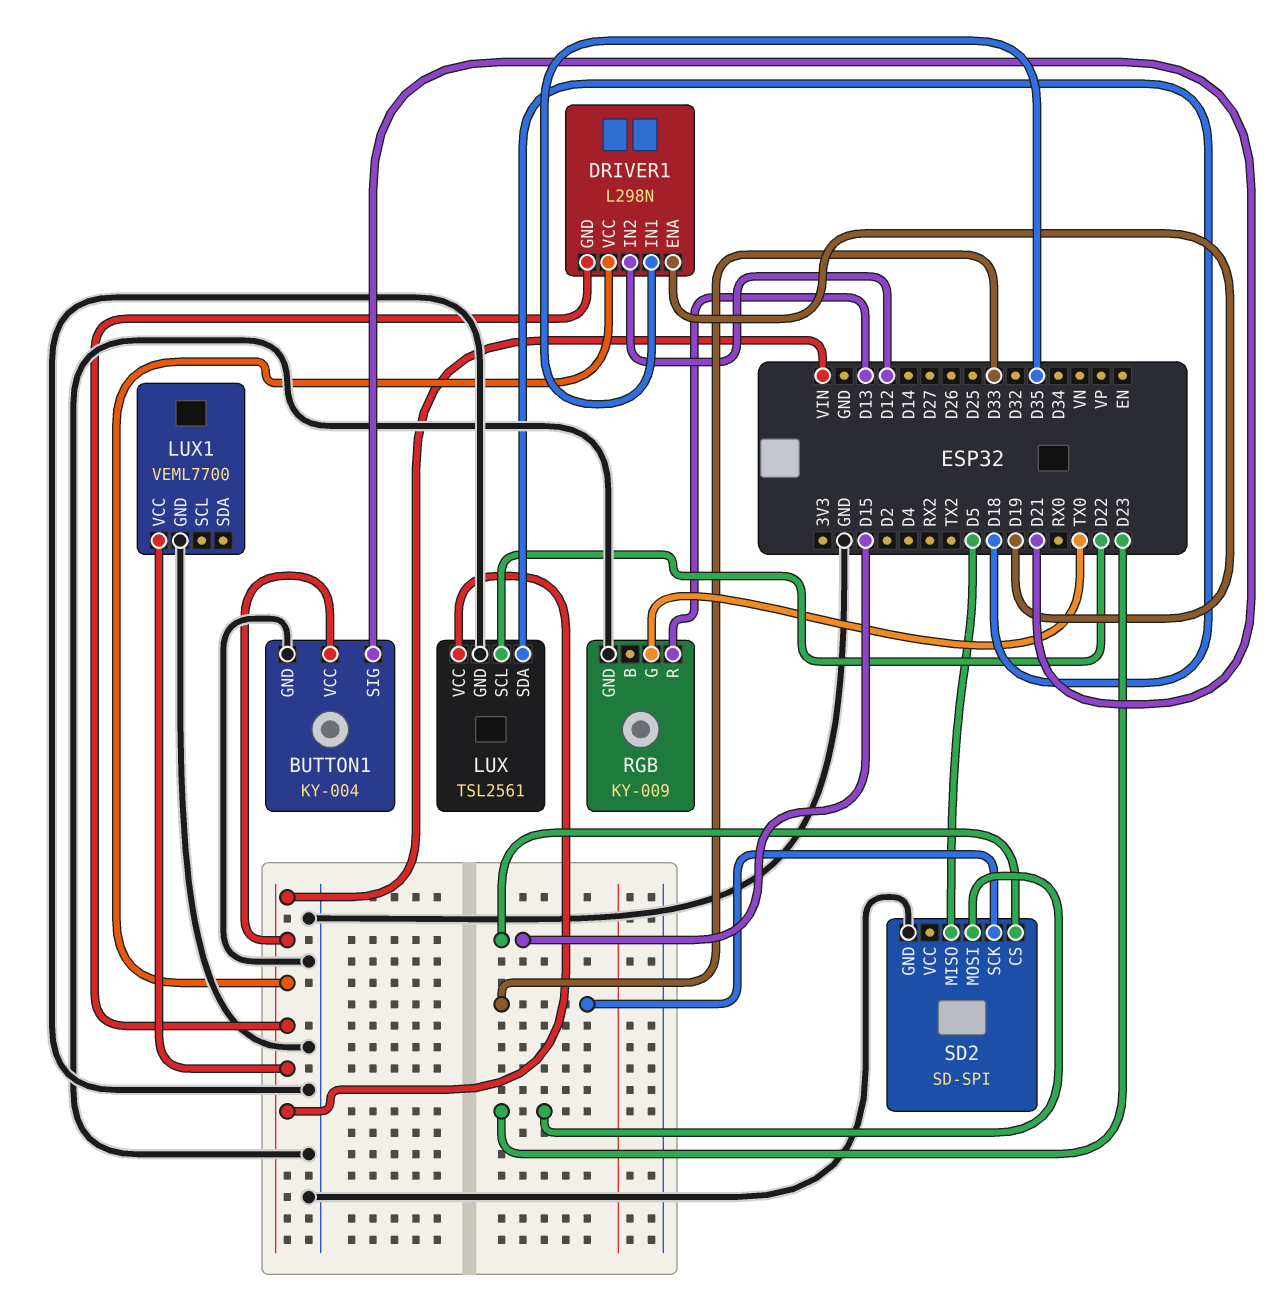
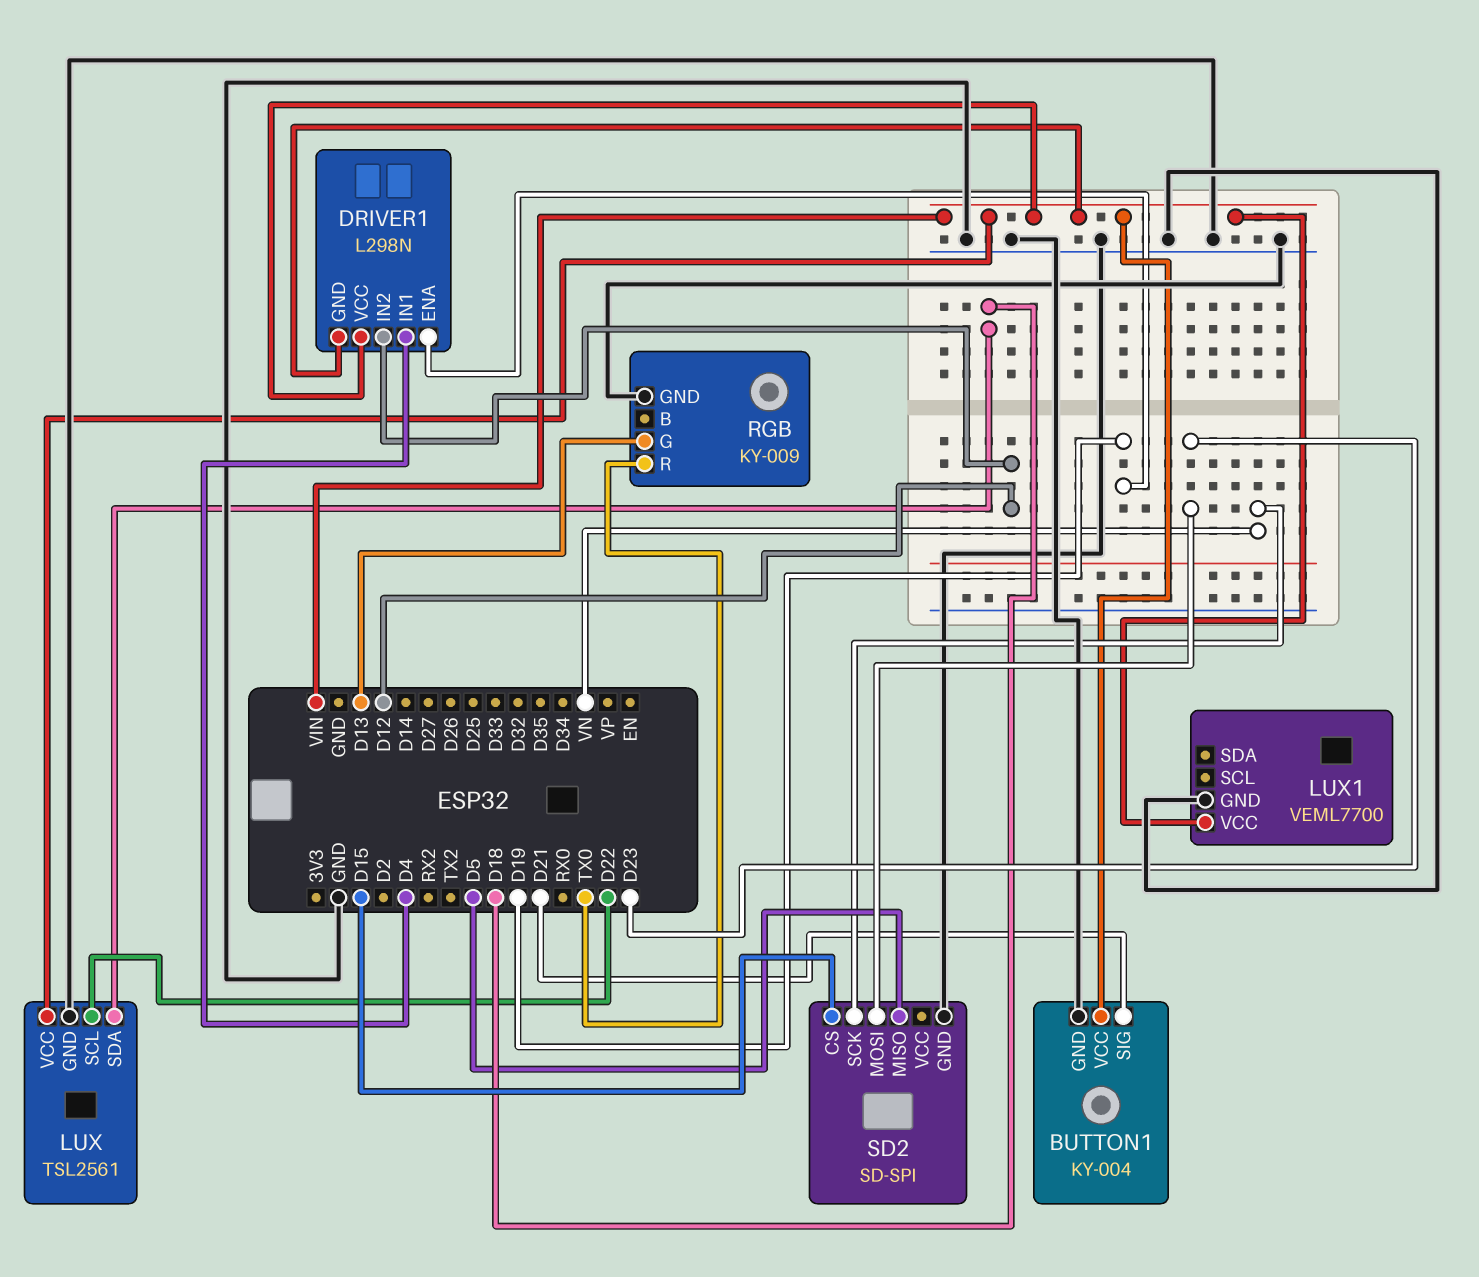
DRIVER1 pin IN1: D35 -> D4
RGB pin G: TX0 -> D13
RGB pin R: D13 -> TX0
SD2 pin SCK: D33 -> VN

